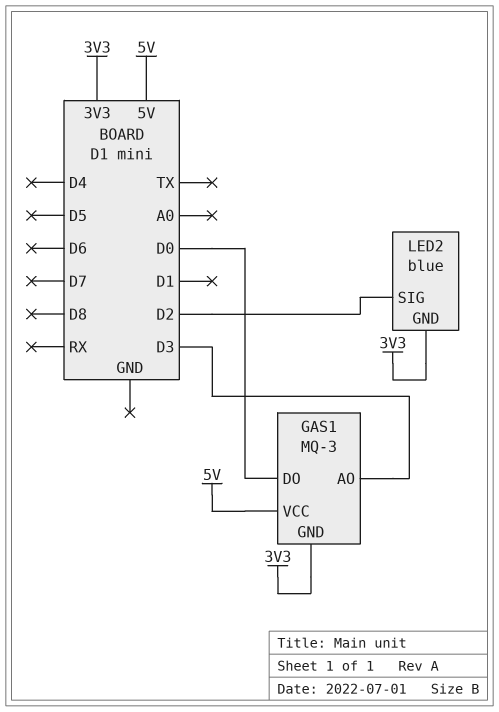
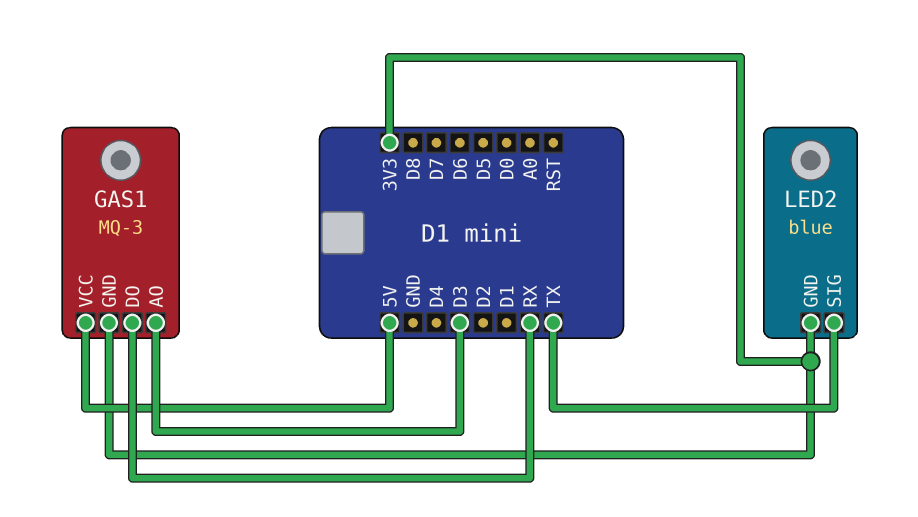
GAS1 pin DO: D0 -> RX
LED2 pin SIG: D2 -> TX

